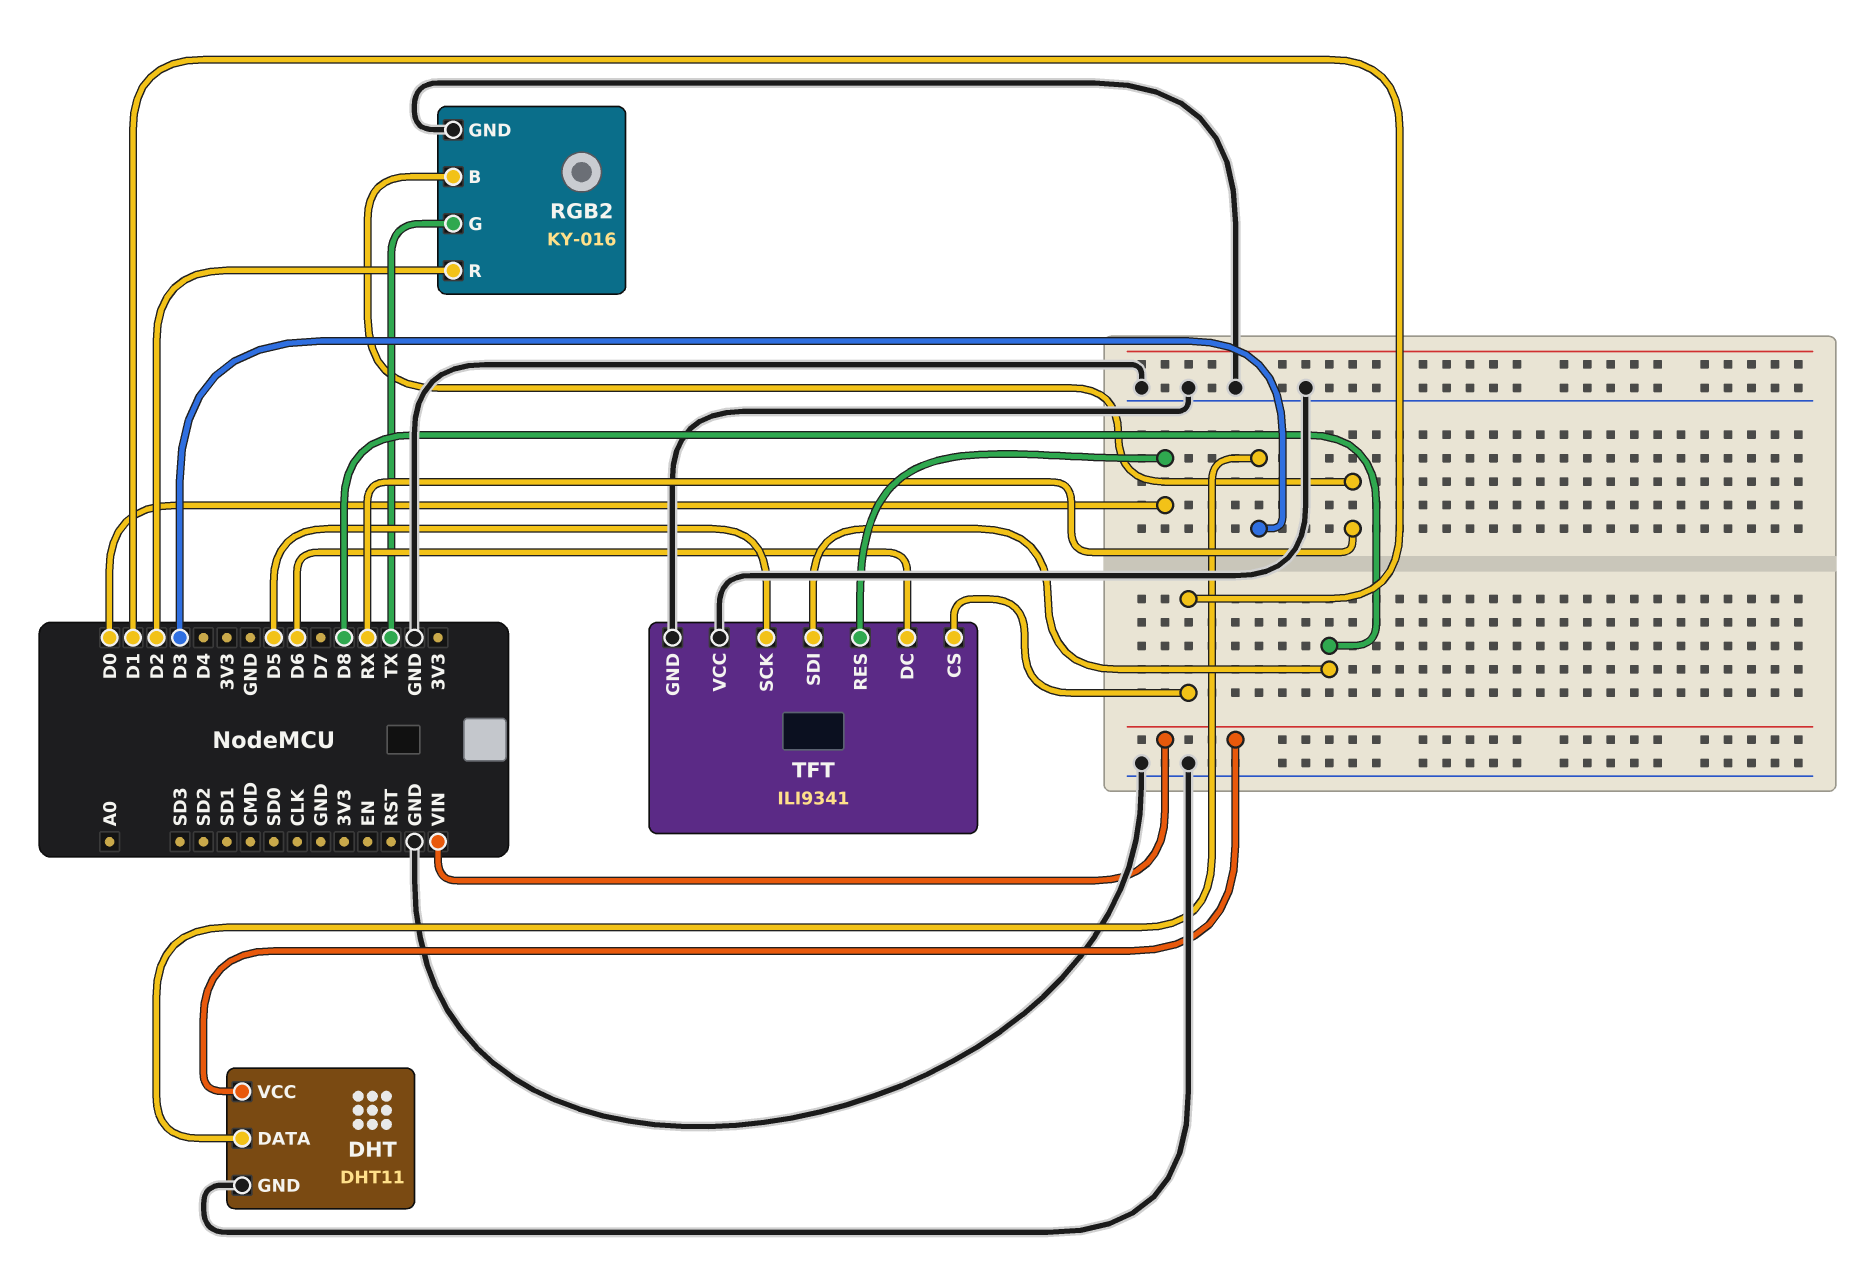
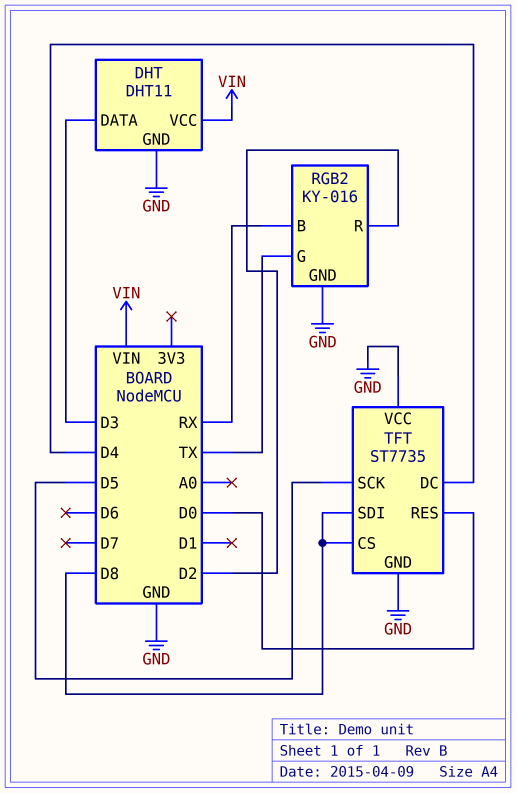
TFT: ILI9341 -> ST7735
TFT pin CS: D1 -> D8
TFT pin DC: D6 -> D4

